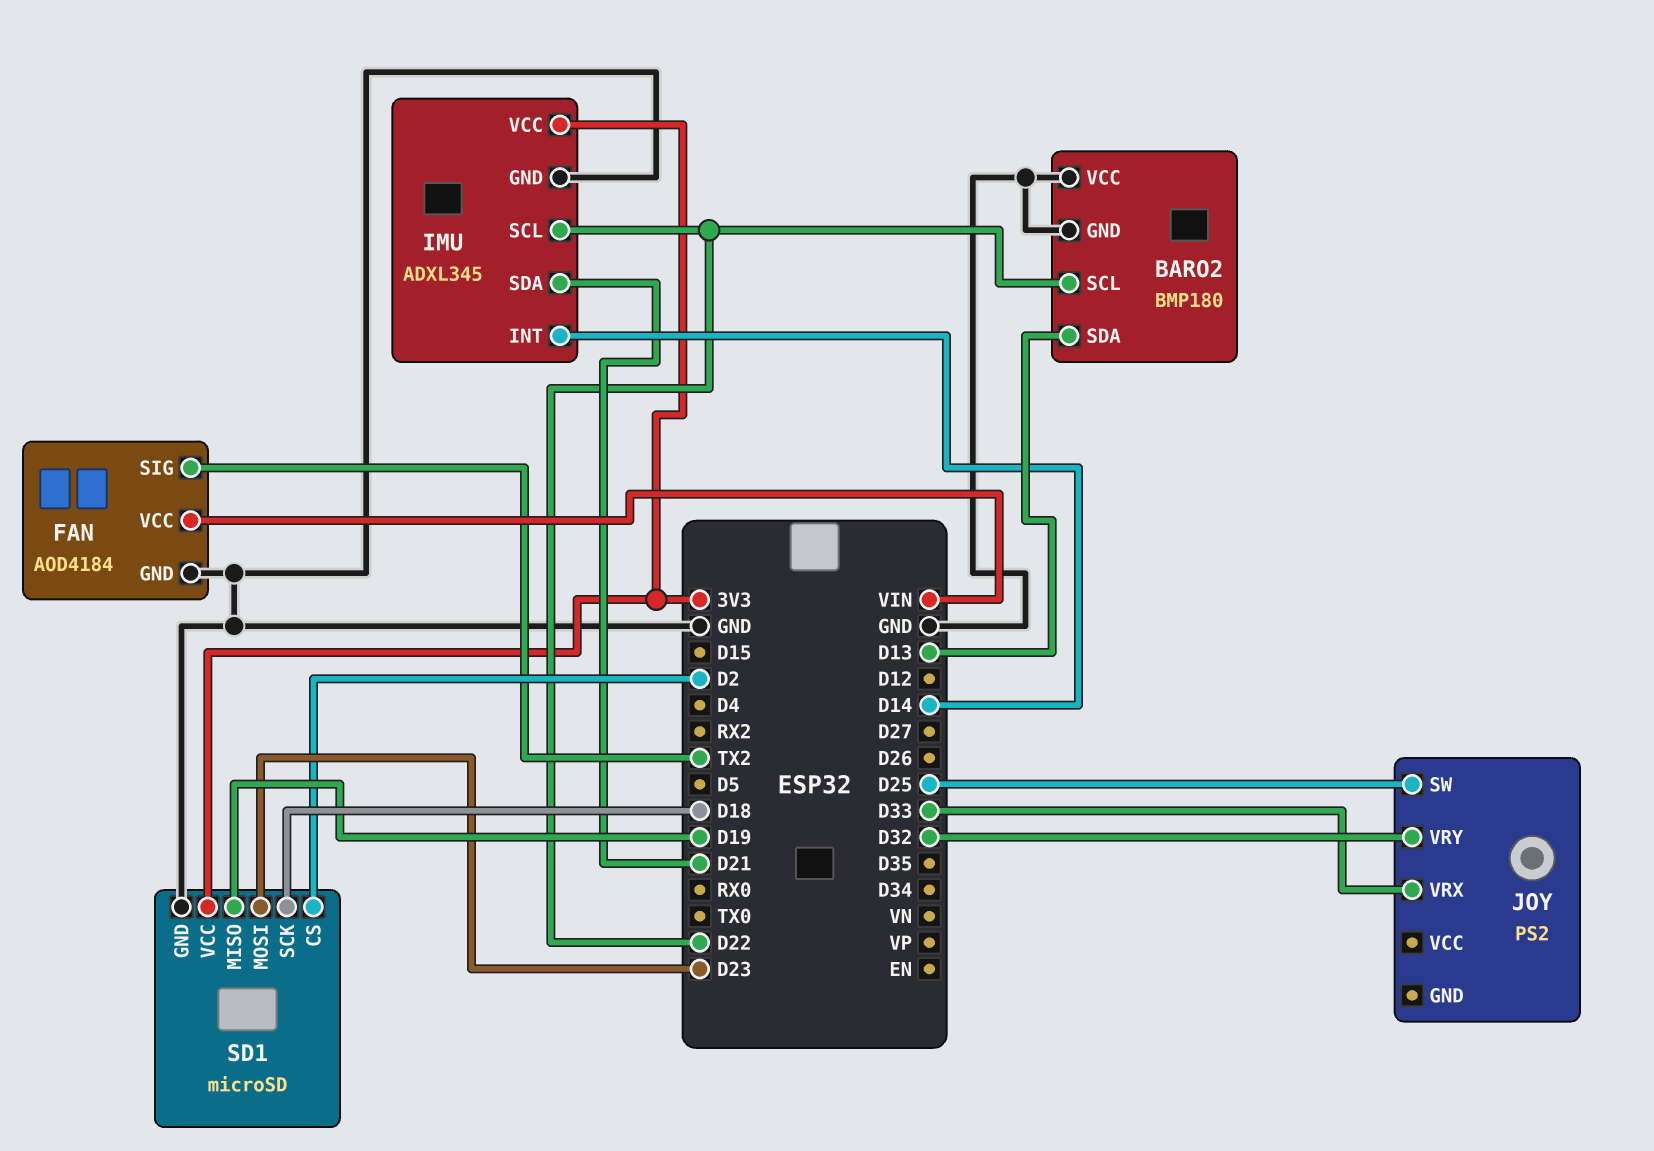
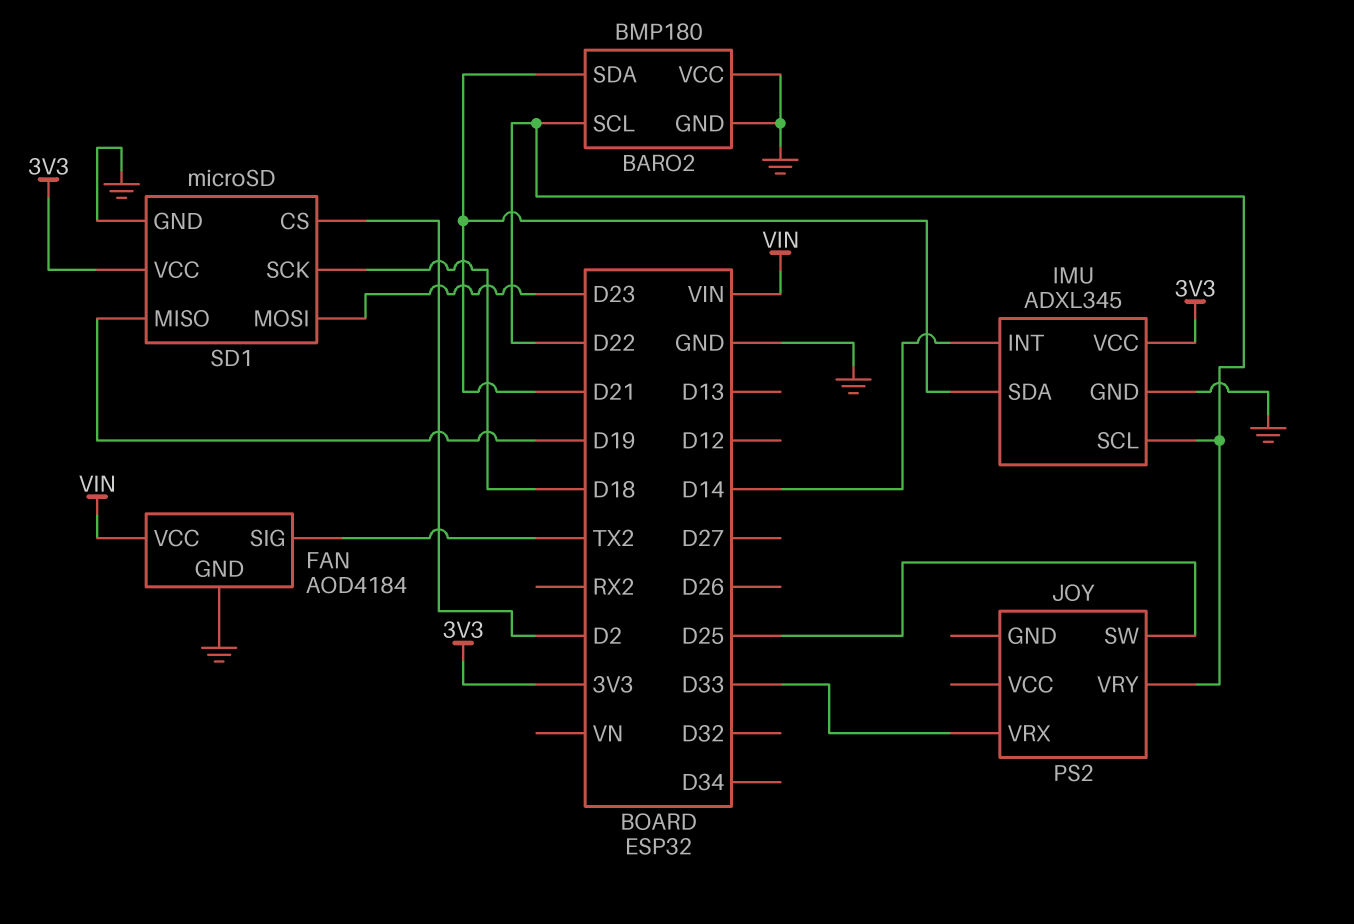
BARO2 pin SDA: D13 -> D21
JOY pin VRY: D32 -> D22

